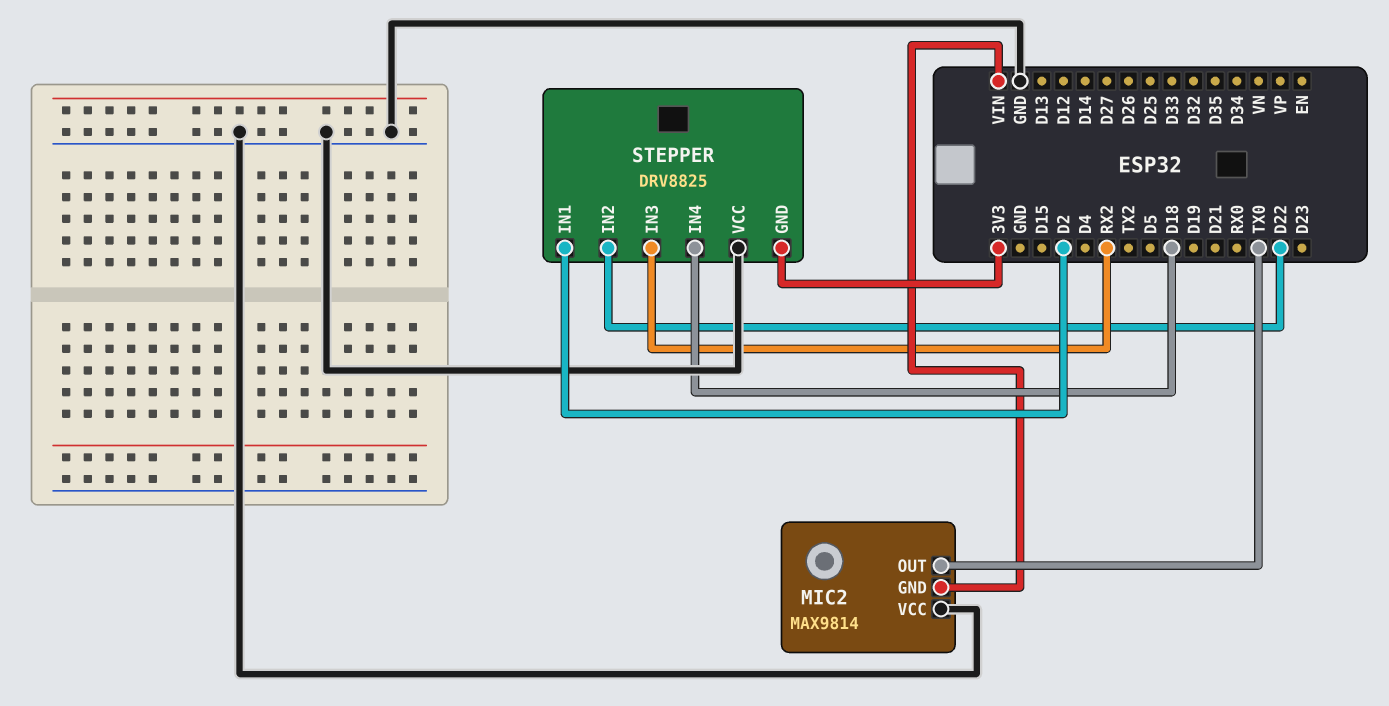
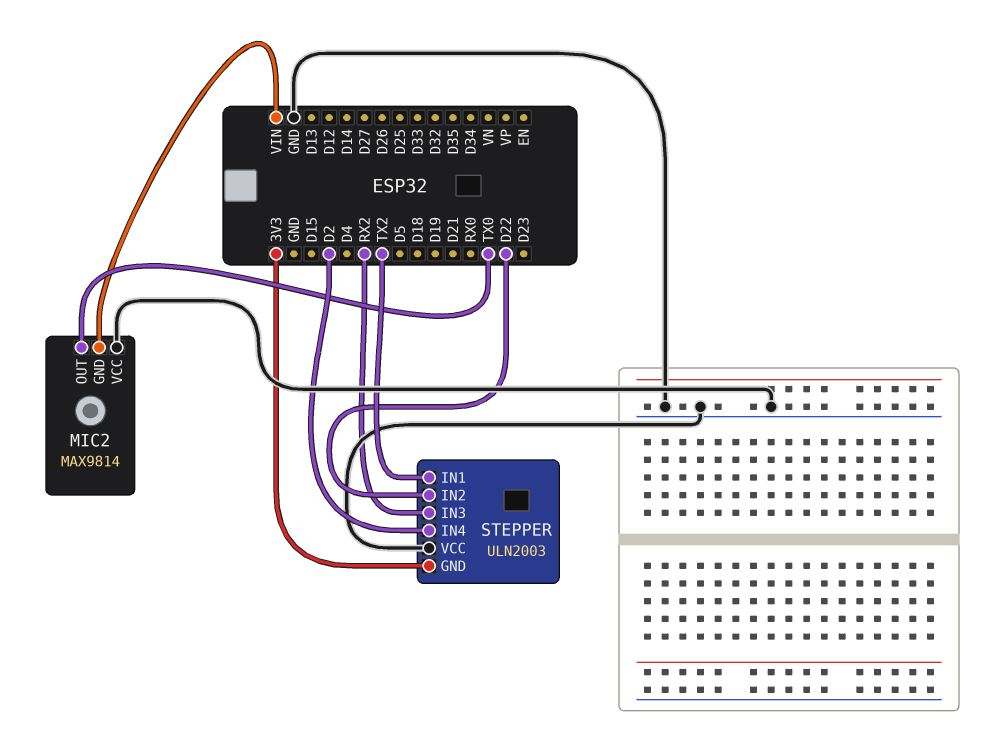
STEPPER: DRV8825 -> ULN2003
STEPPER pin IN1: D2 -> TX2
STEPPER pin IN4: D18 -> D2

